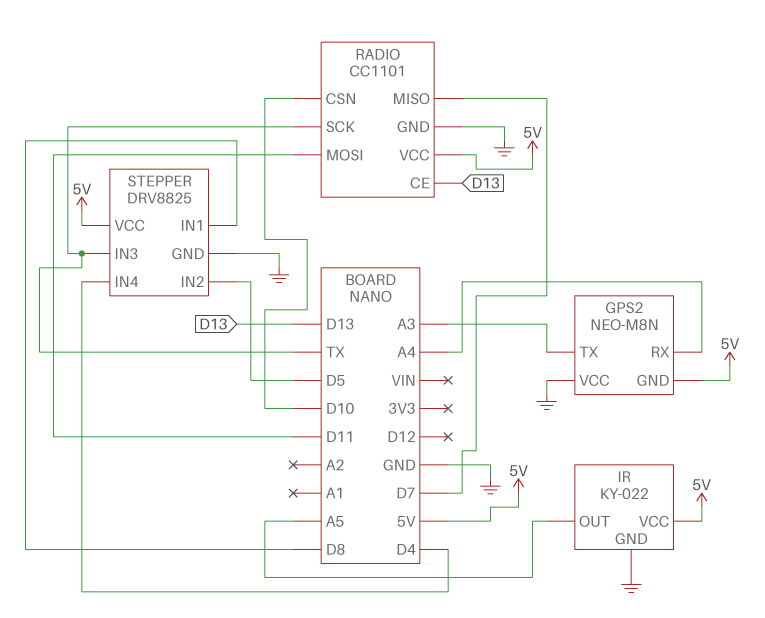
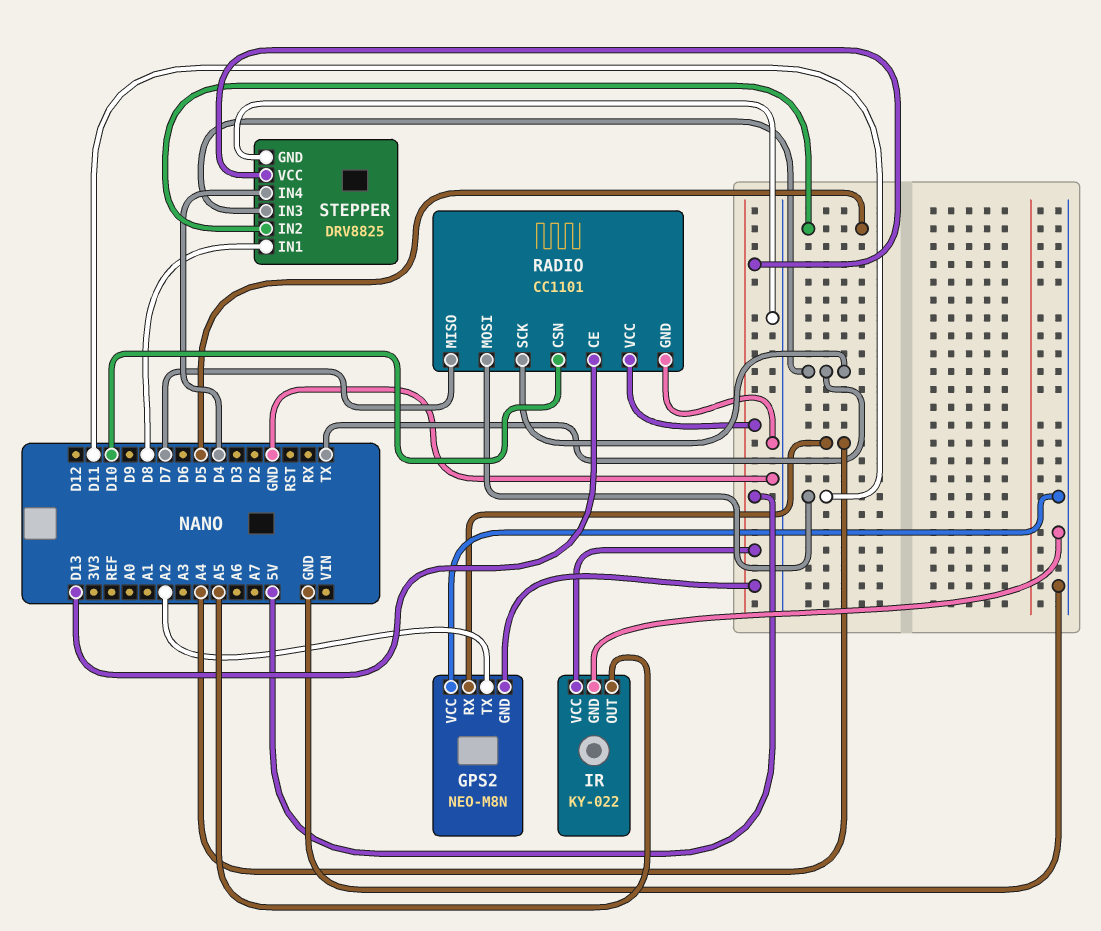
GPS2 pin TX: A3 -> A2

